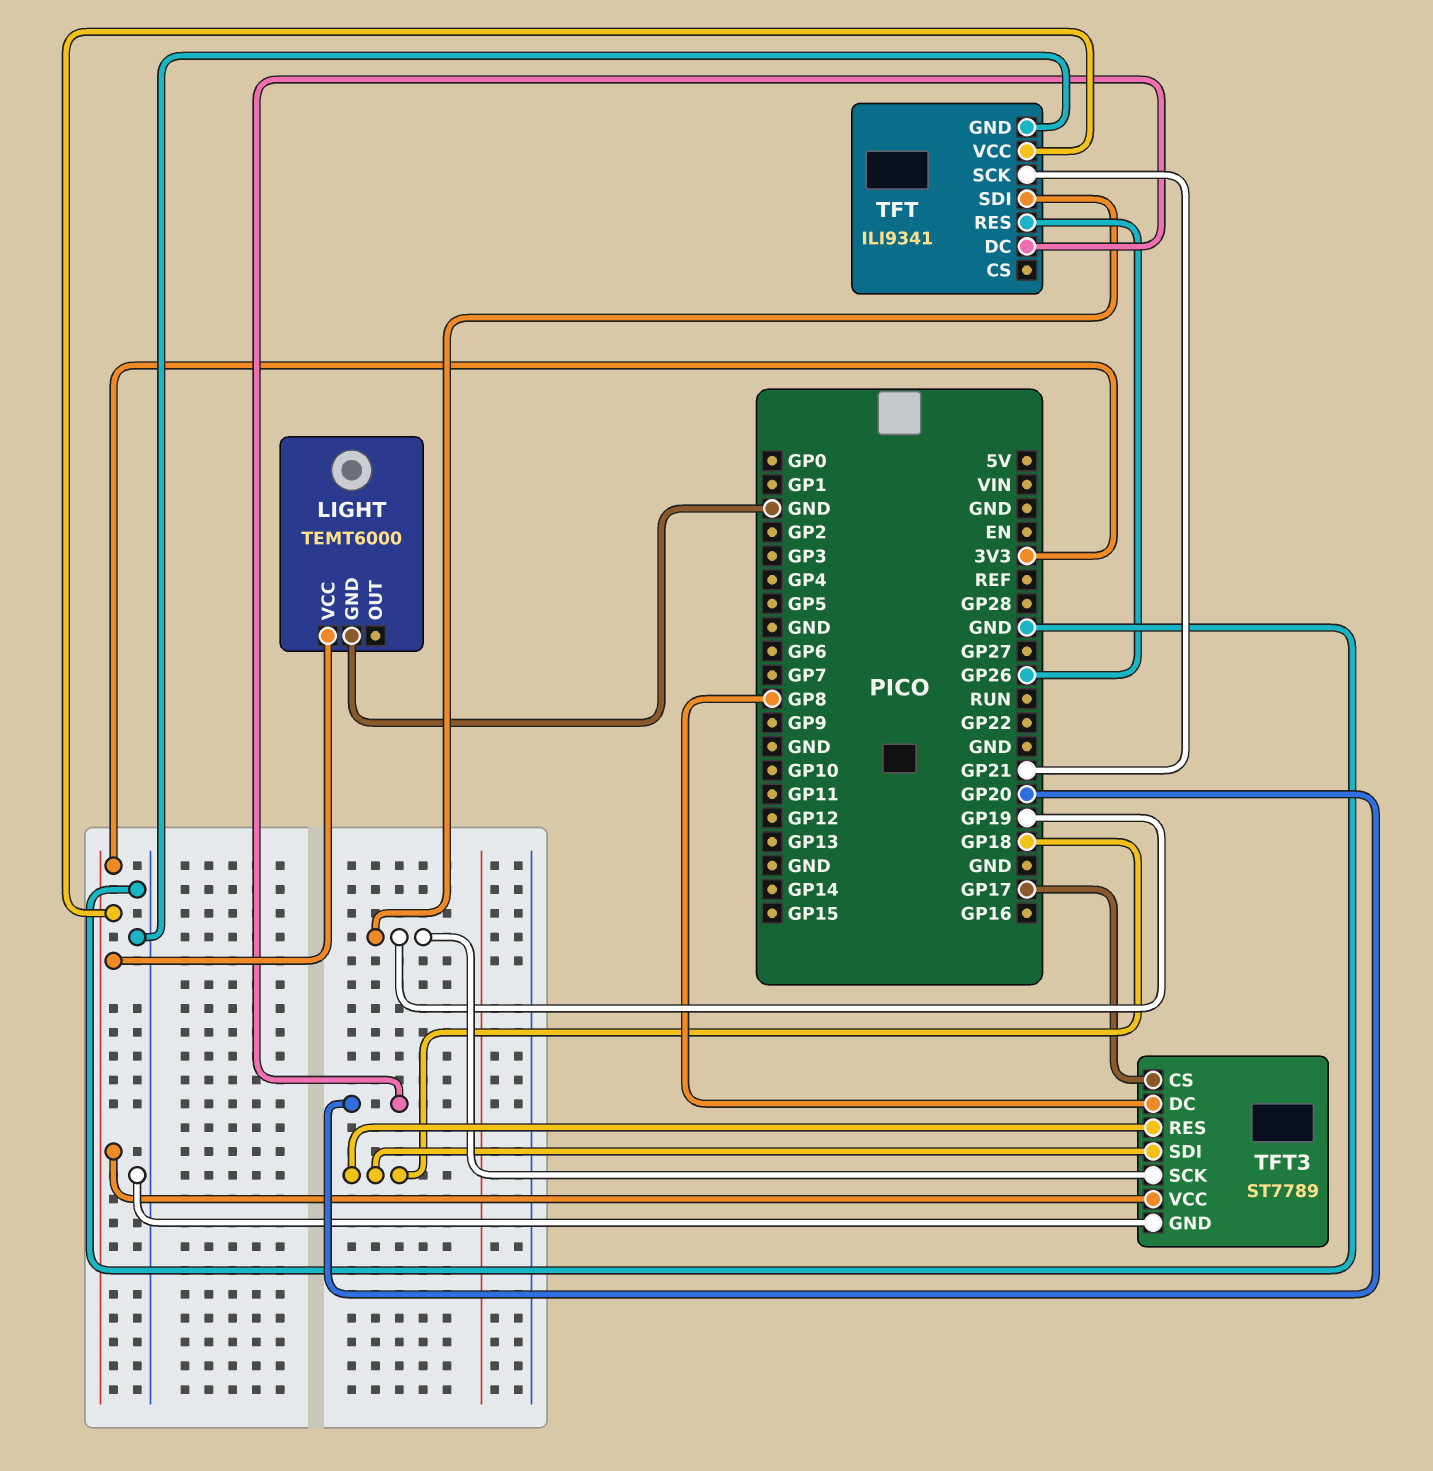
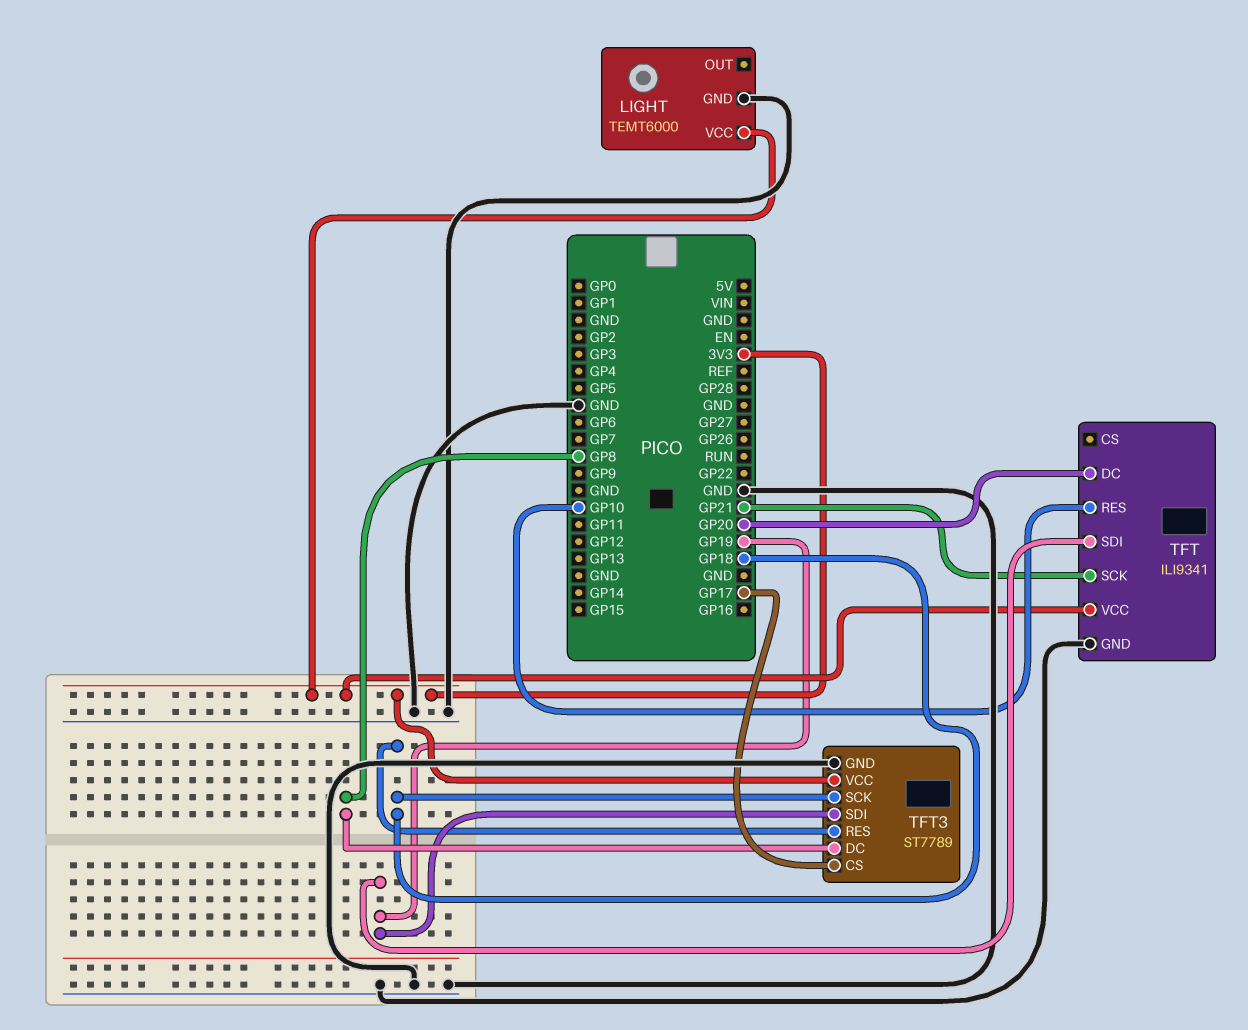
TFT pin RES: GP26 -> GP10
TFT3 pin SCK: GP19 -> GP18
TFT3 pin SDI: GP18 -> GP19

